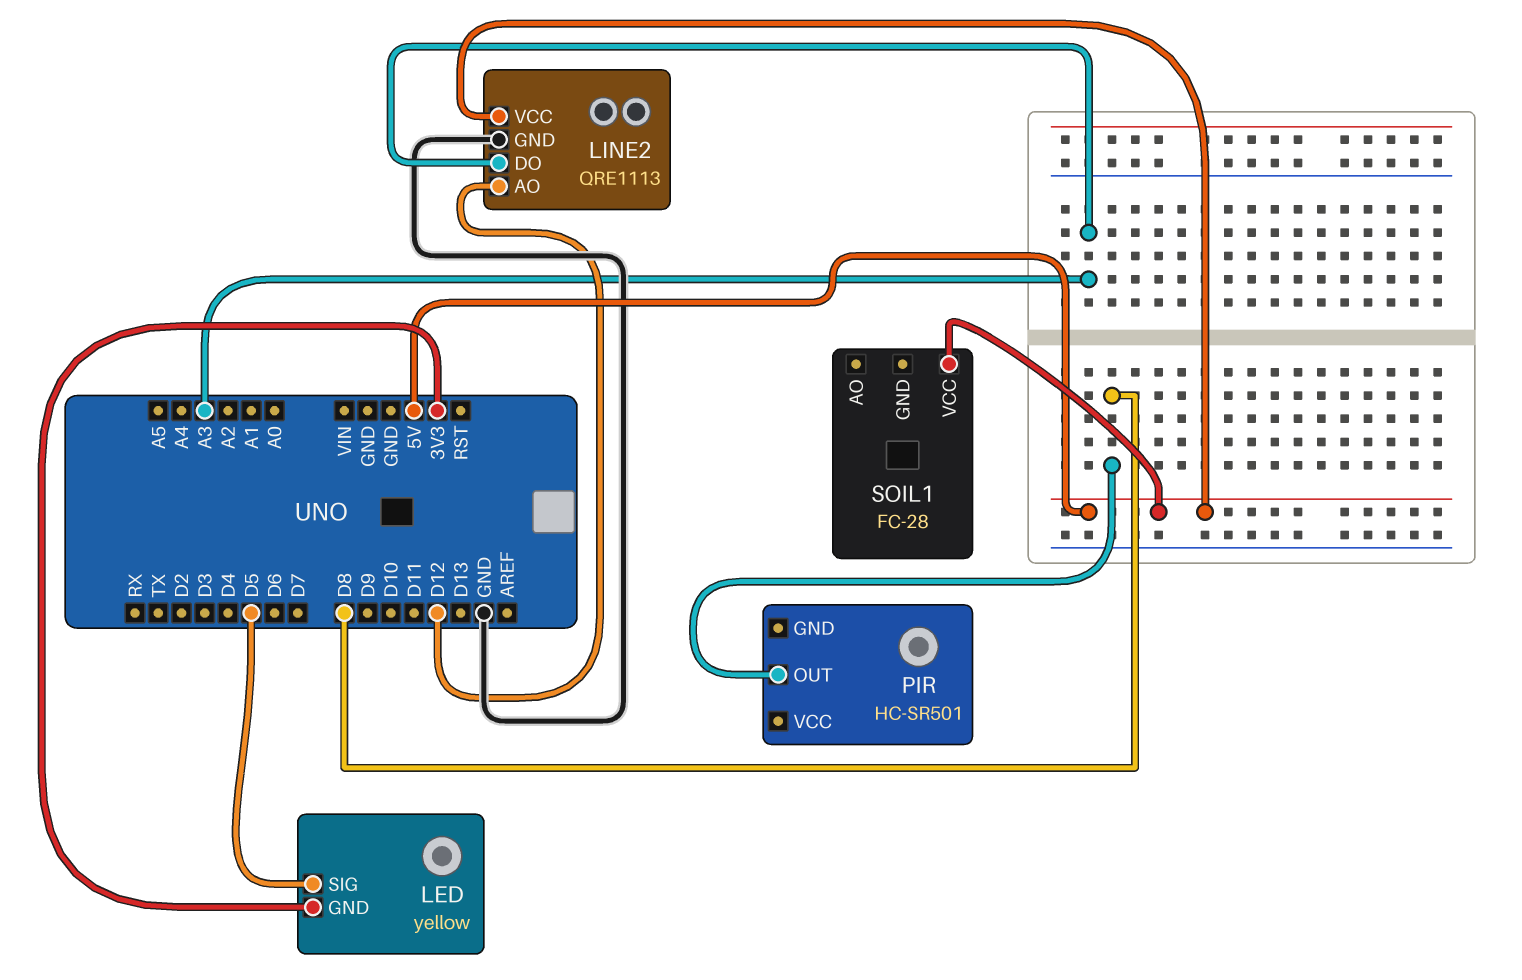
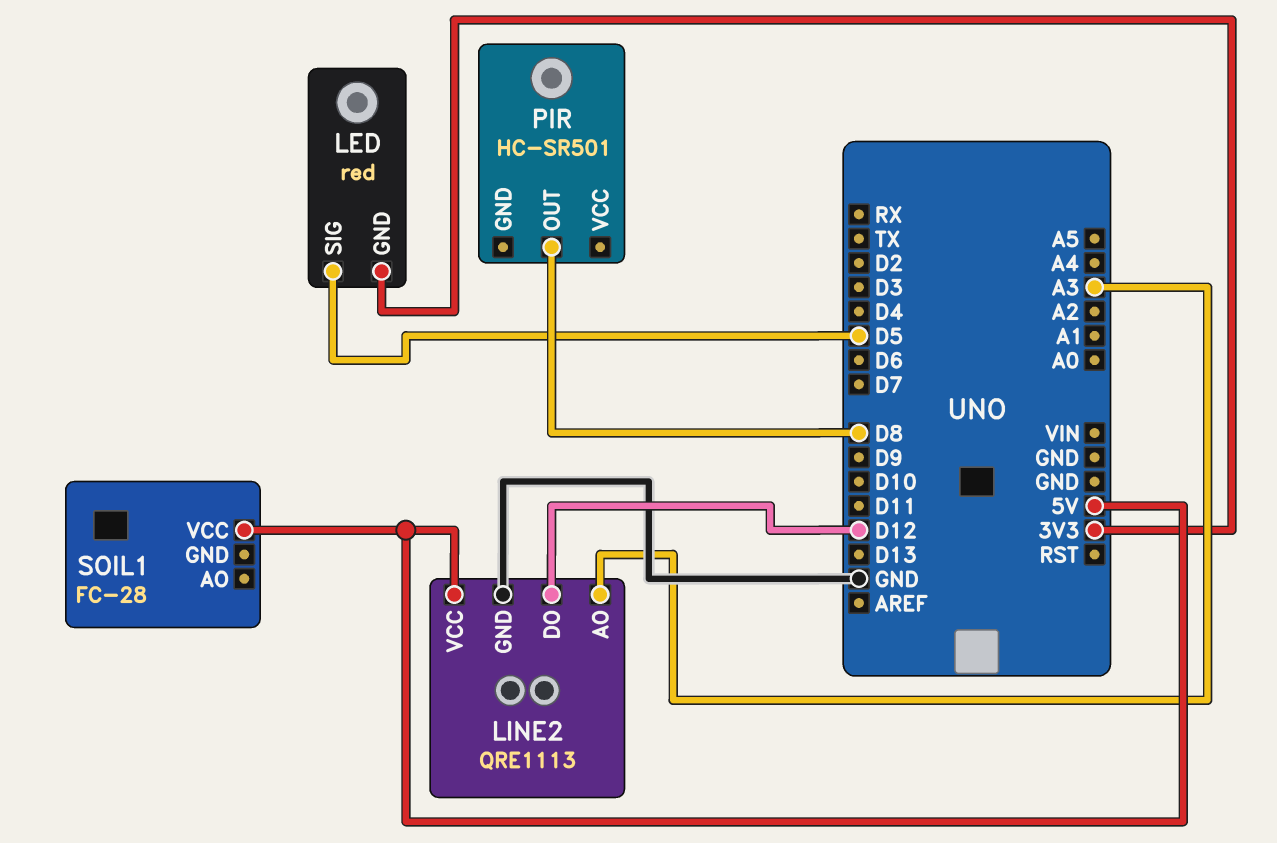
LED: yellow -> red
LINE2 pin AO: D12 -> A3
LINE2 pin DO: A3 -> D12

